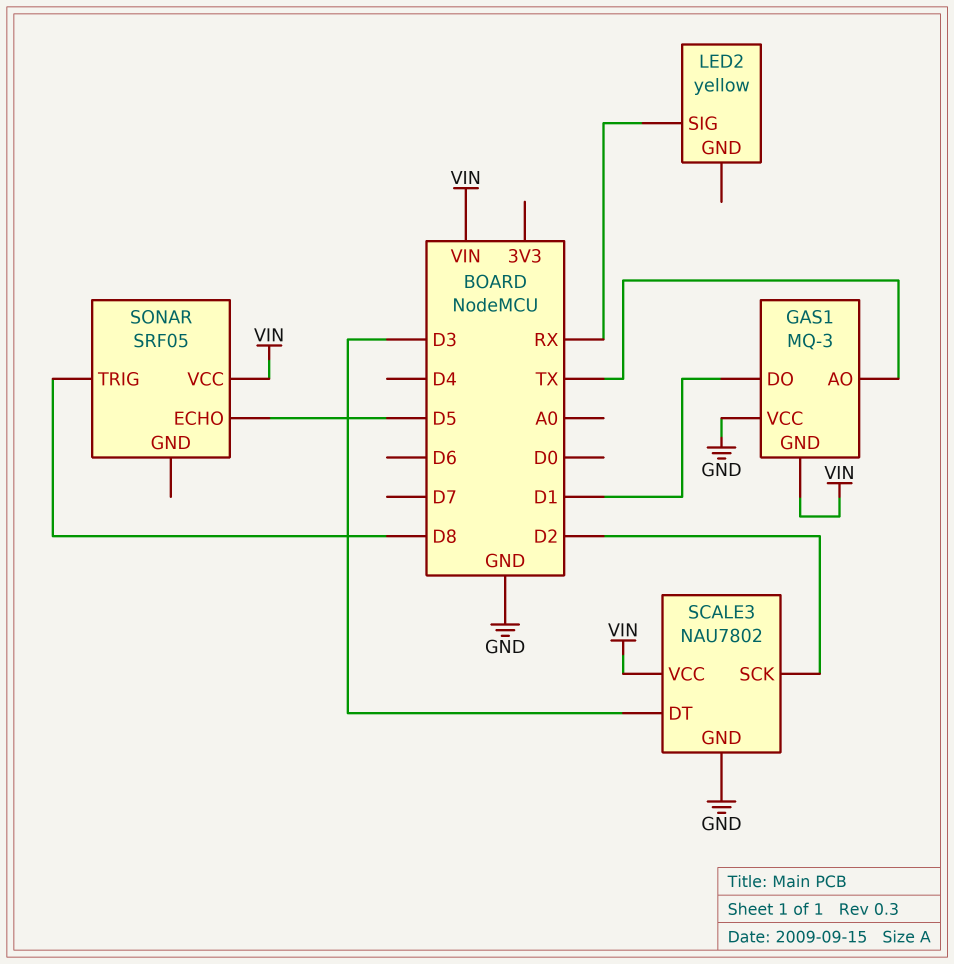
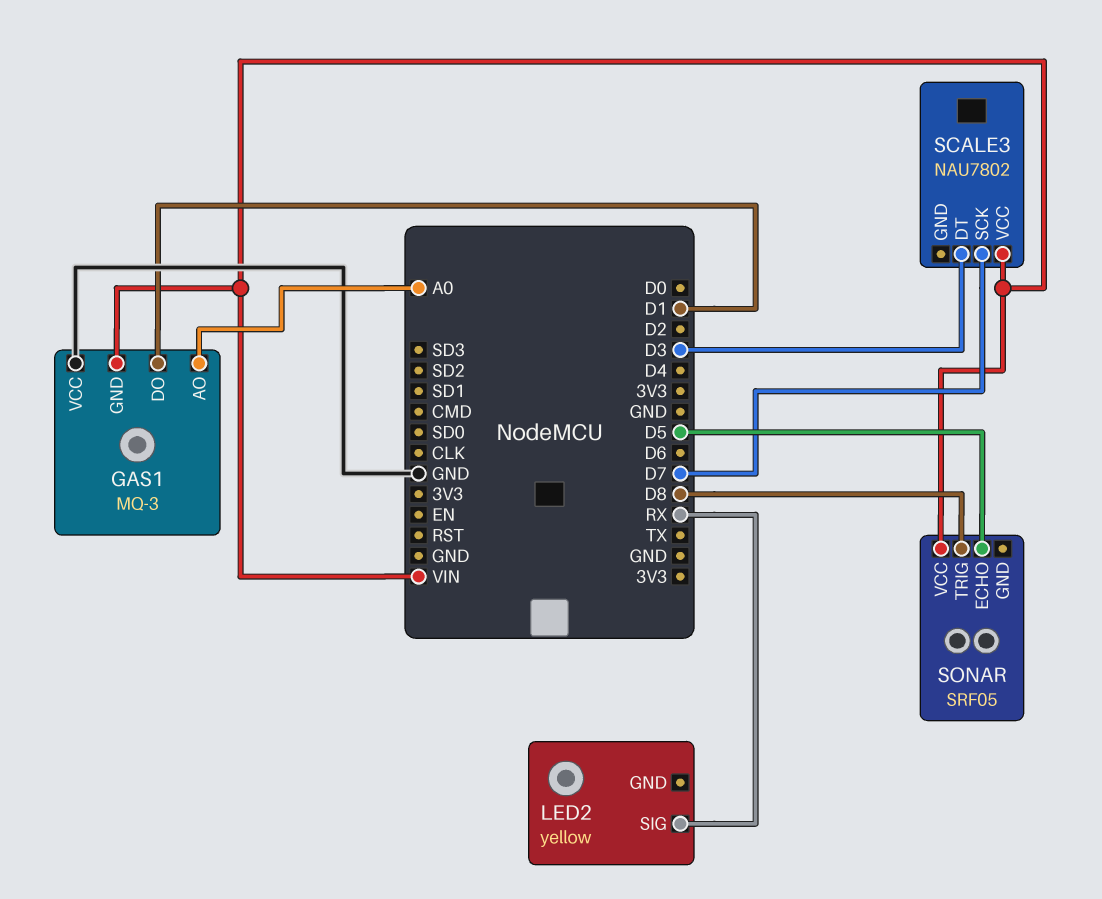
GAS1 pin AO: TX -> A0
SCALE3 pin GND: GND -> none
SCALE3 pin SCK: D2 -> D7

